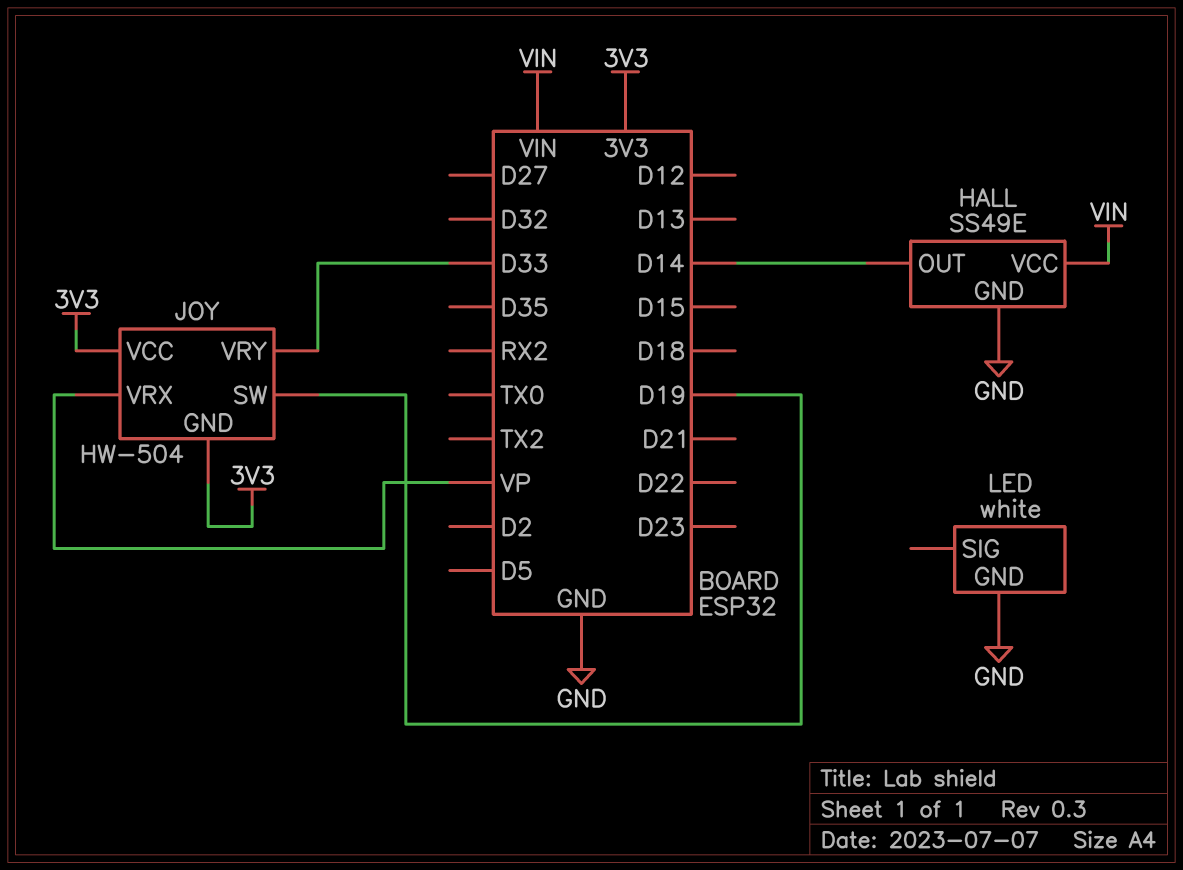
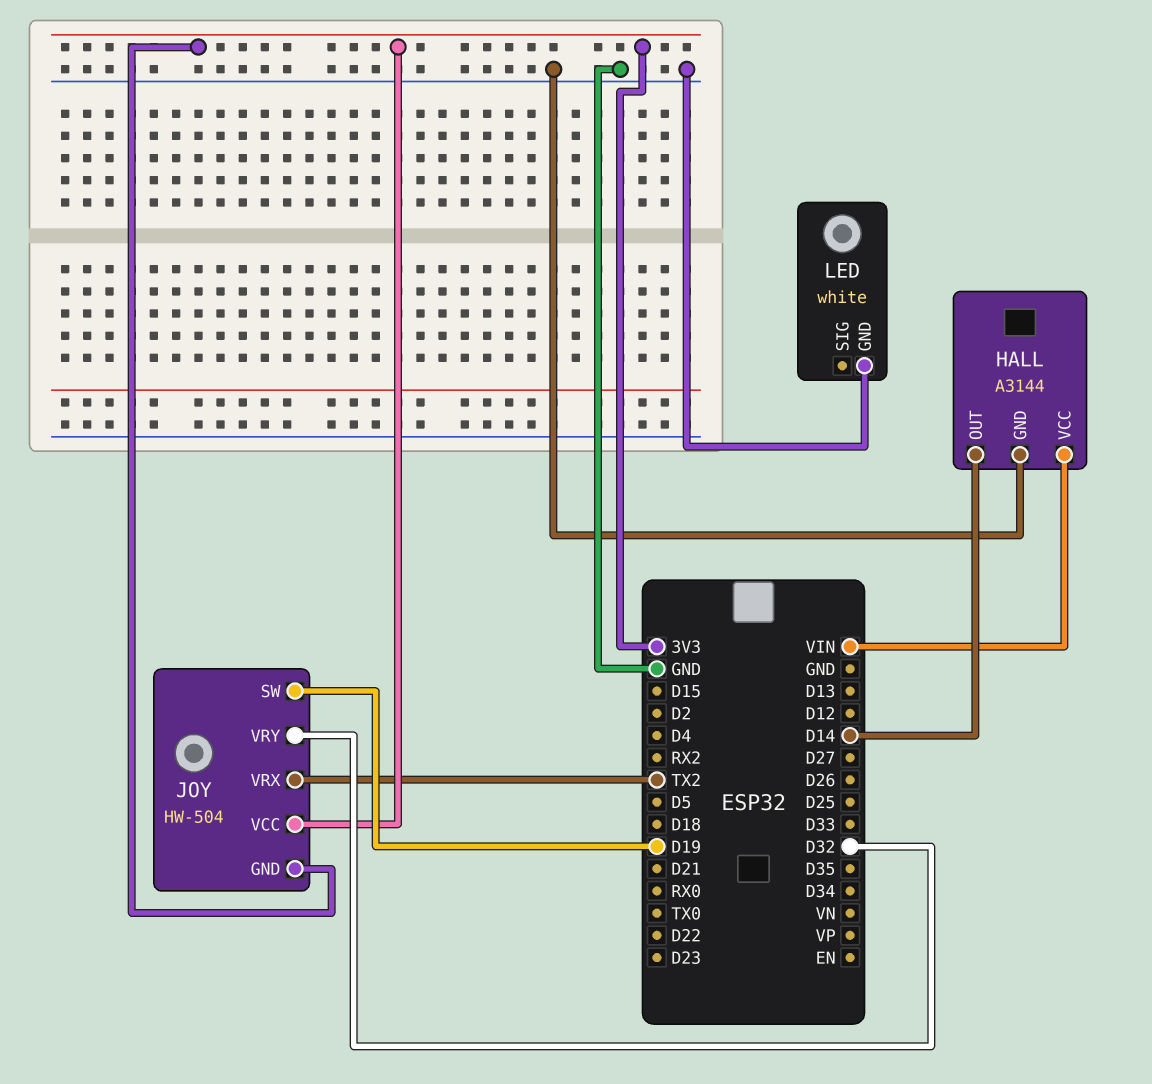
HALL: SS49E -> A3144
JOY pin VRX: VP -> TX2
JOY pin VRY: D33 -> D32

